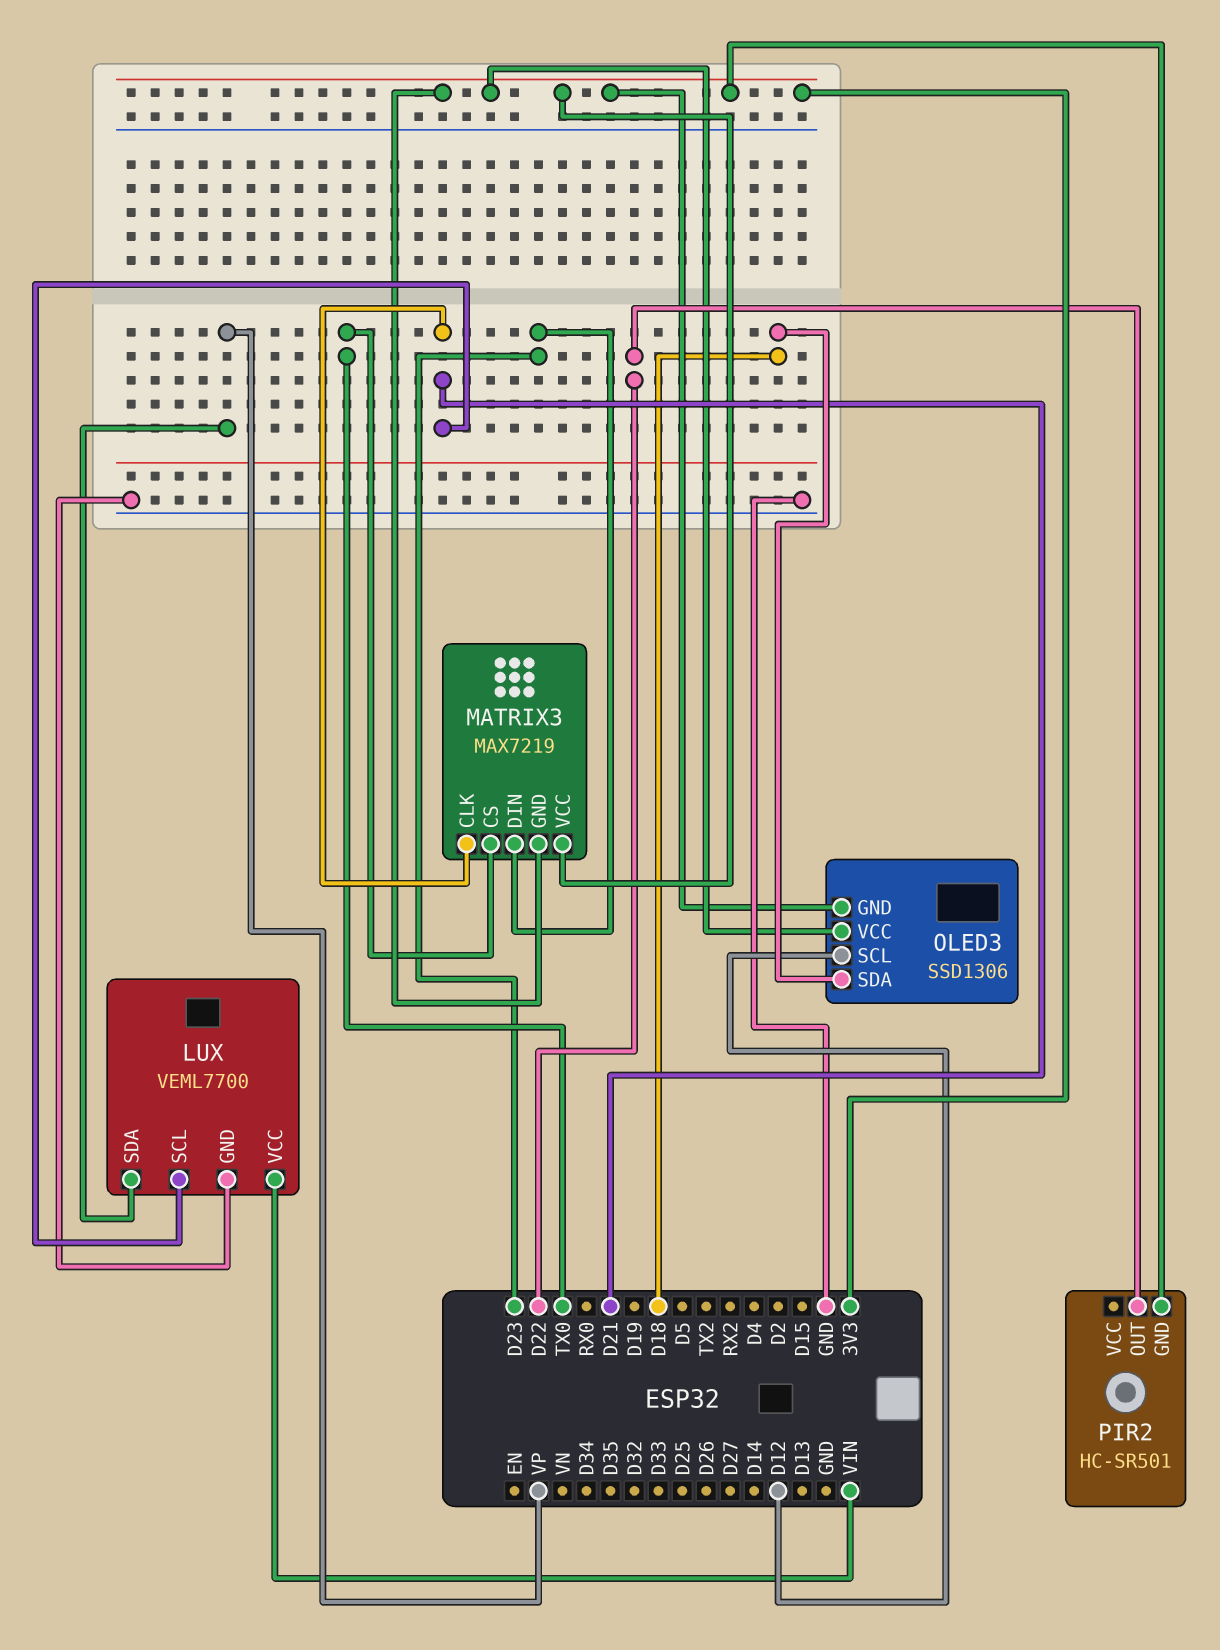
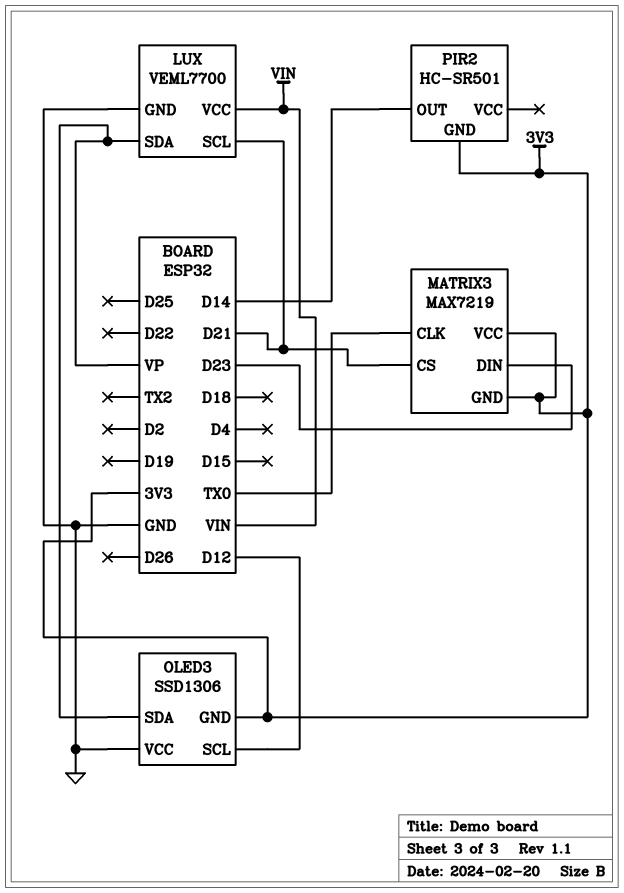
MATRIX3 pin CLK: D21 -> TX0
MATRIX3 pin CS: TX0 -> D21
OLED3 pin SDA: D18 -> VP
OLED3 pin VCC: 3V3 -> GND
PIR2 pin OUT: D22 -> D14

